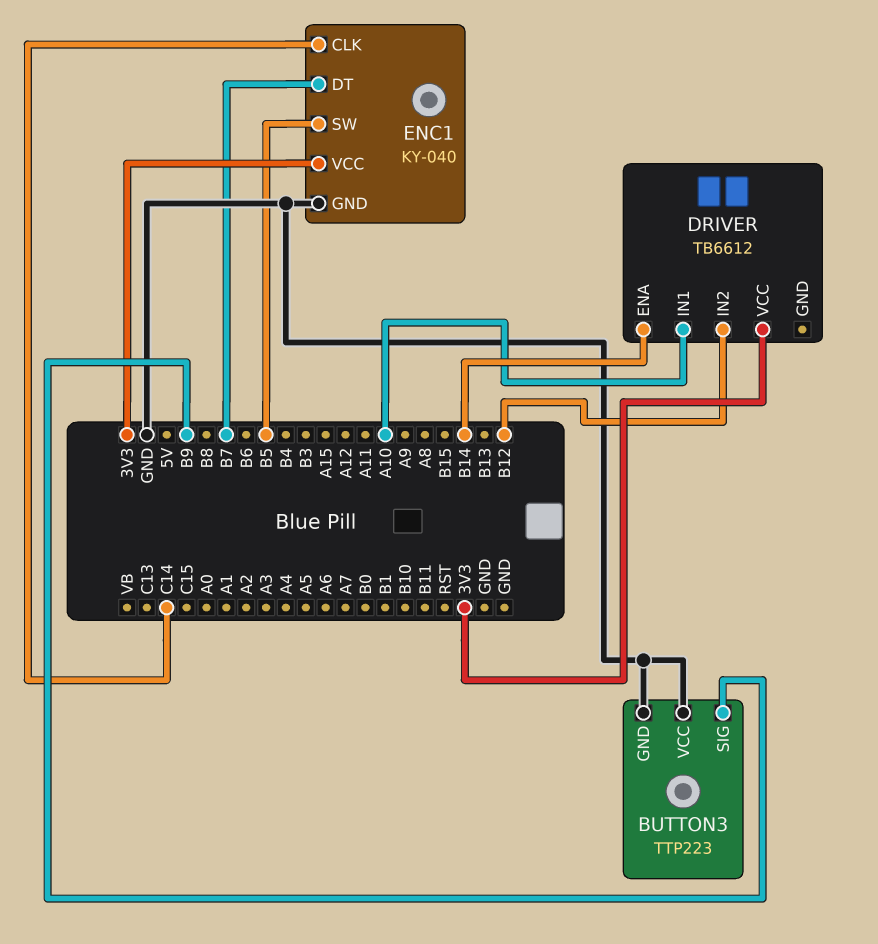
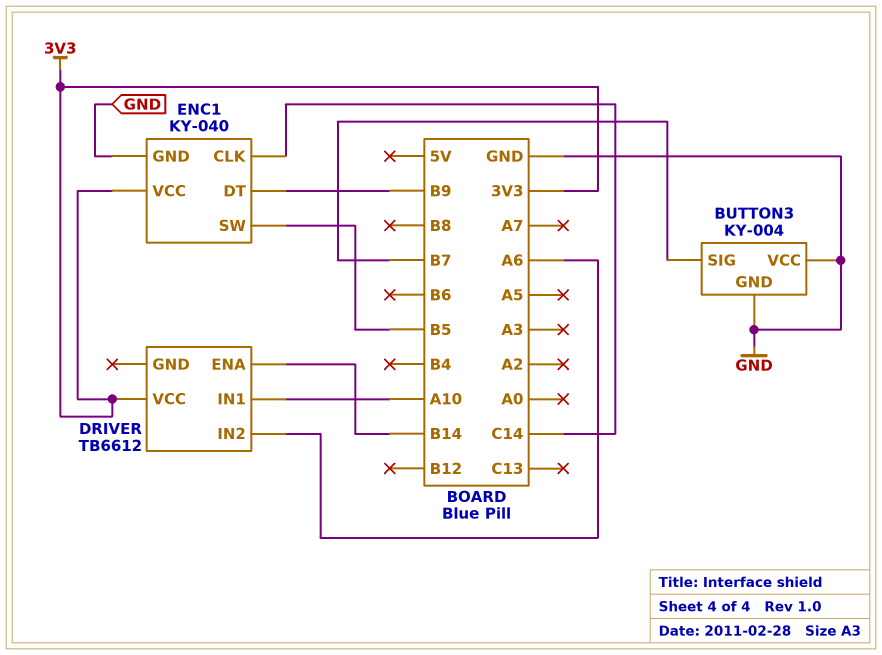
BUTTON3: TTP223 -> KY-004
BUTTON3 pin SIG: B9 -> B7
DRIVER pin IN2: B12 -> A6
ENC1 pin DT: B7 -> B9

